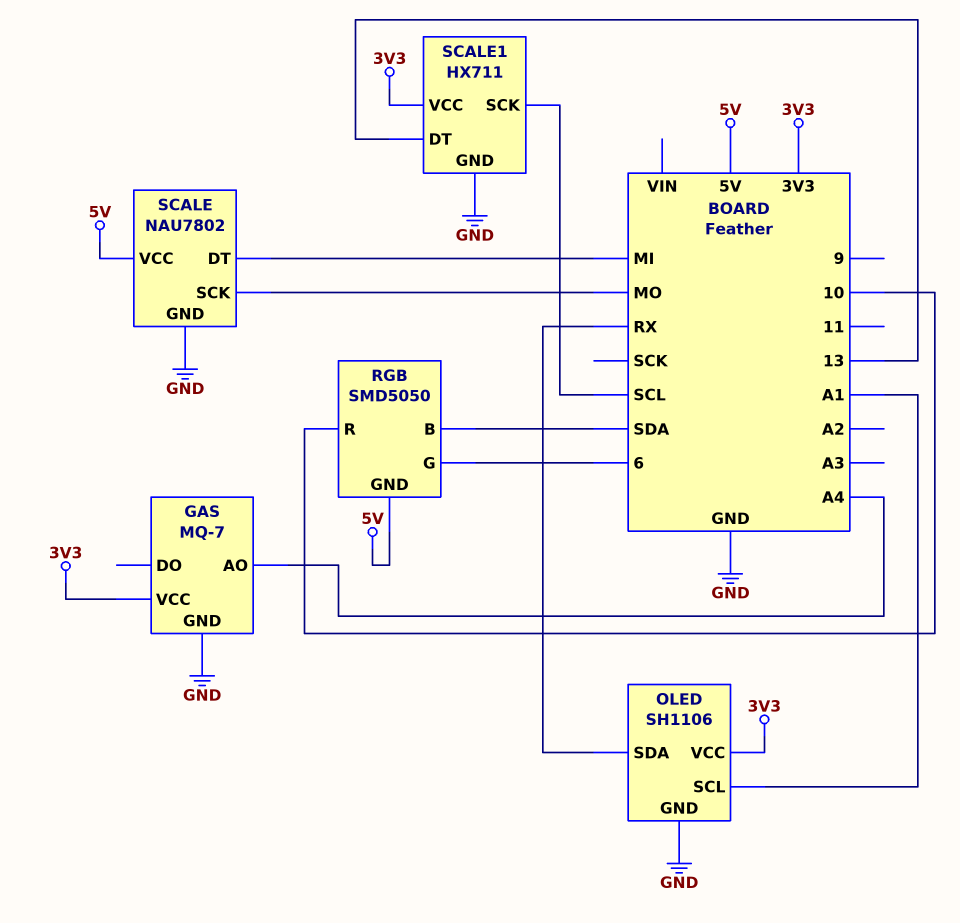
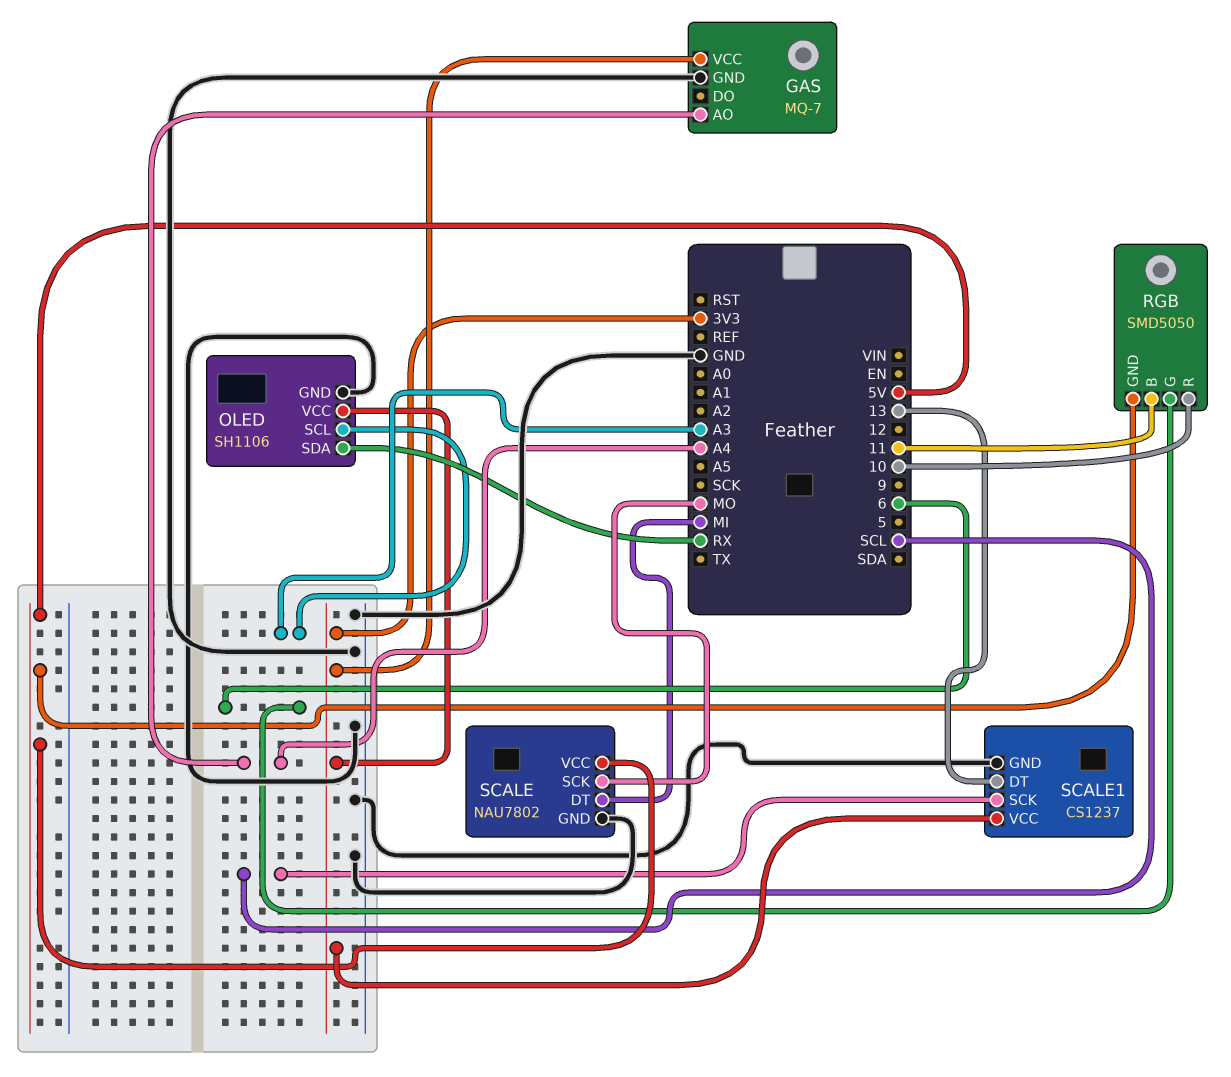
OLED pin SCL: A1 -> A3
RGB pin B: SDA -> 11
SCALE1: HX711 -> CS1237

